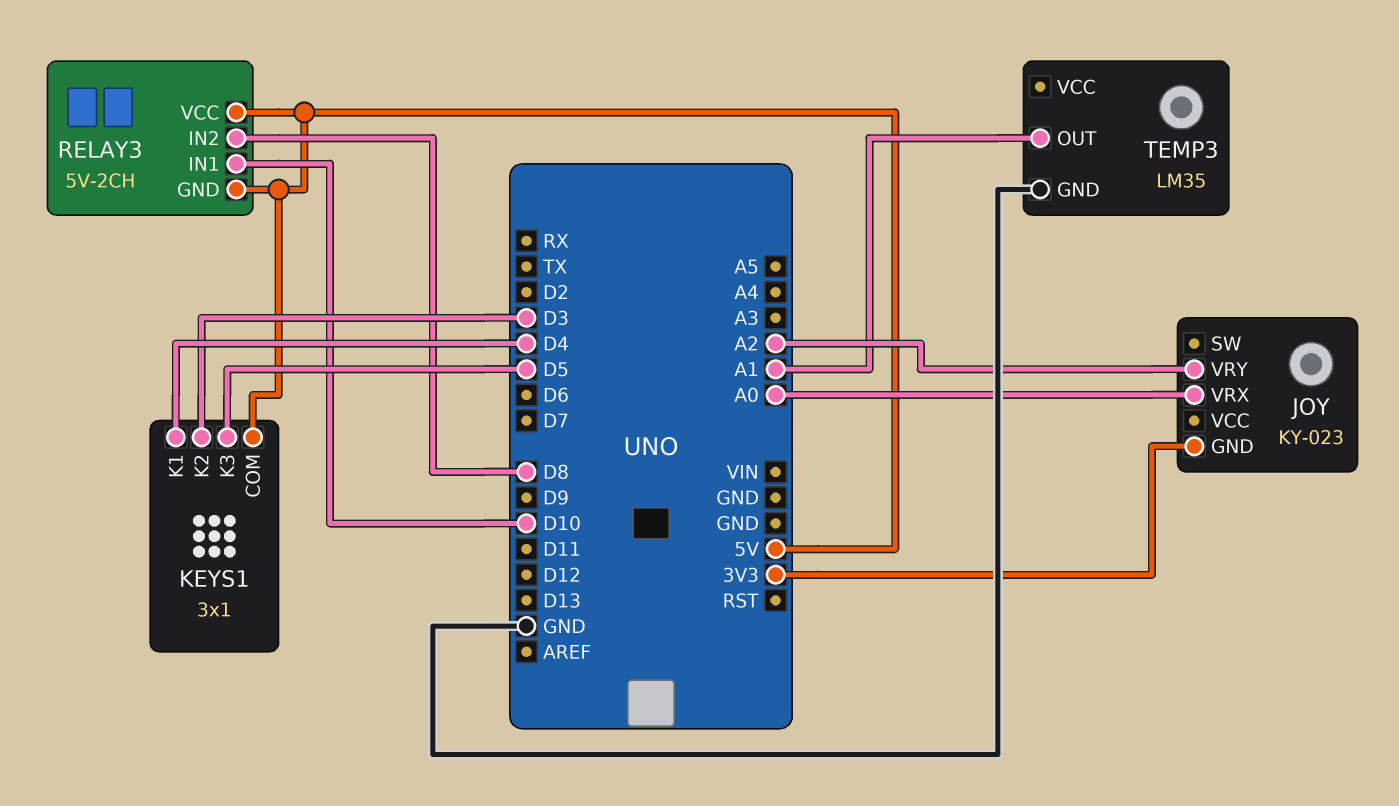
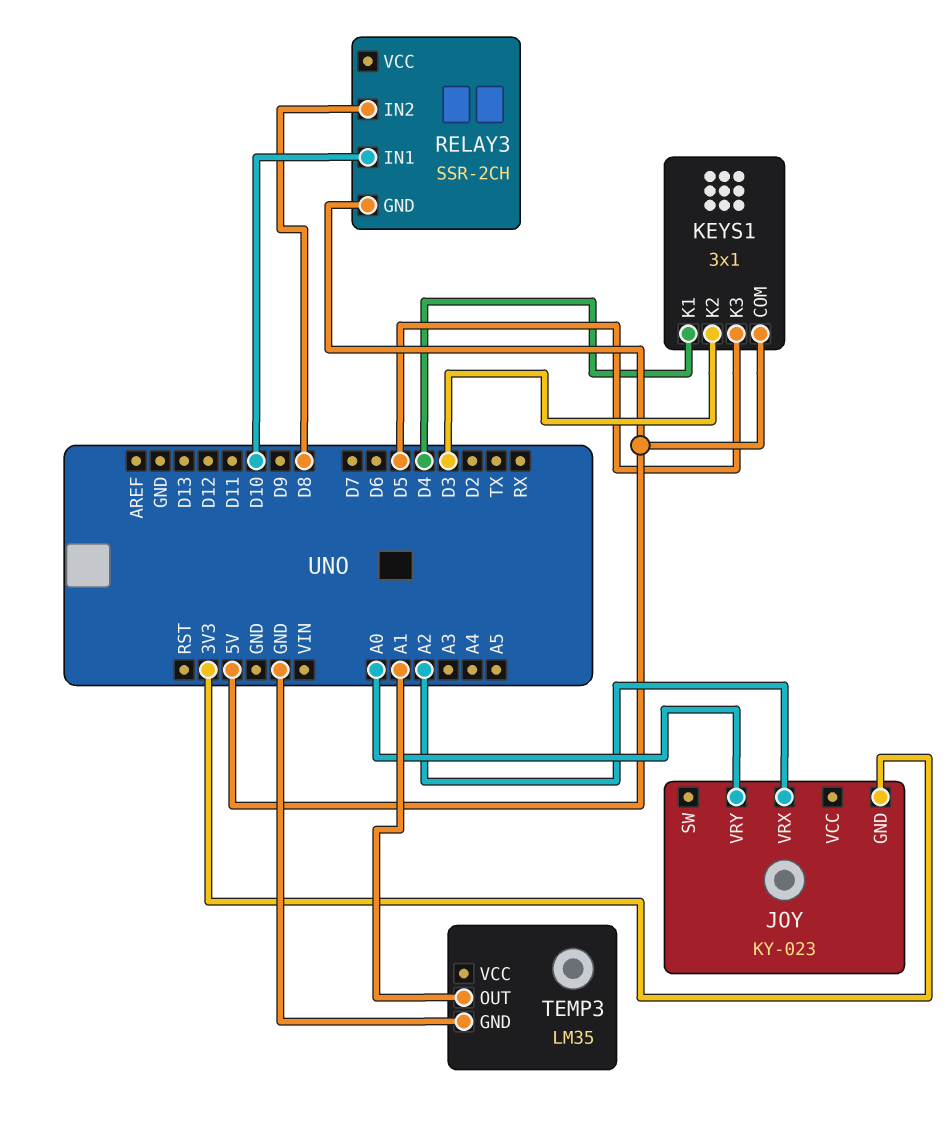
JOY pin VRX: A0 -> A2
JOY pin VRY: A2 -> A0
RELAY3: 5V-2CH -> SSR-2CH
RELAY3 pin VCC: 5V -> none

